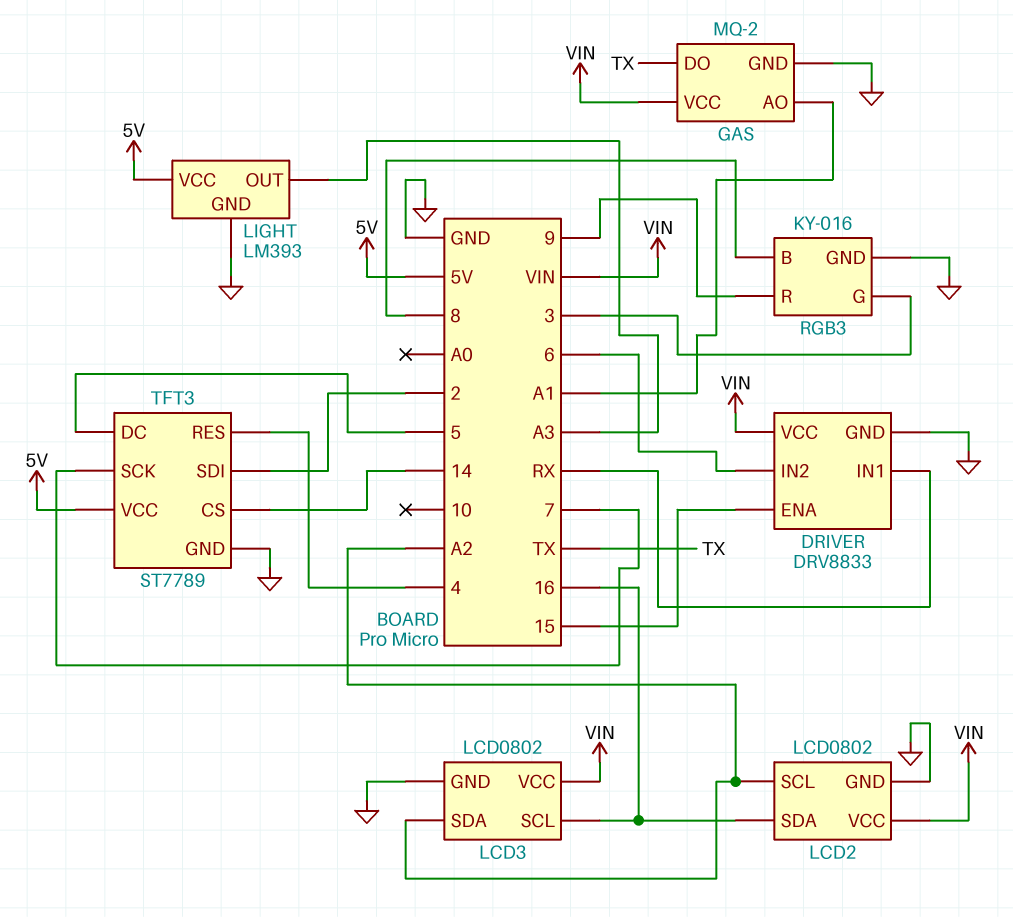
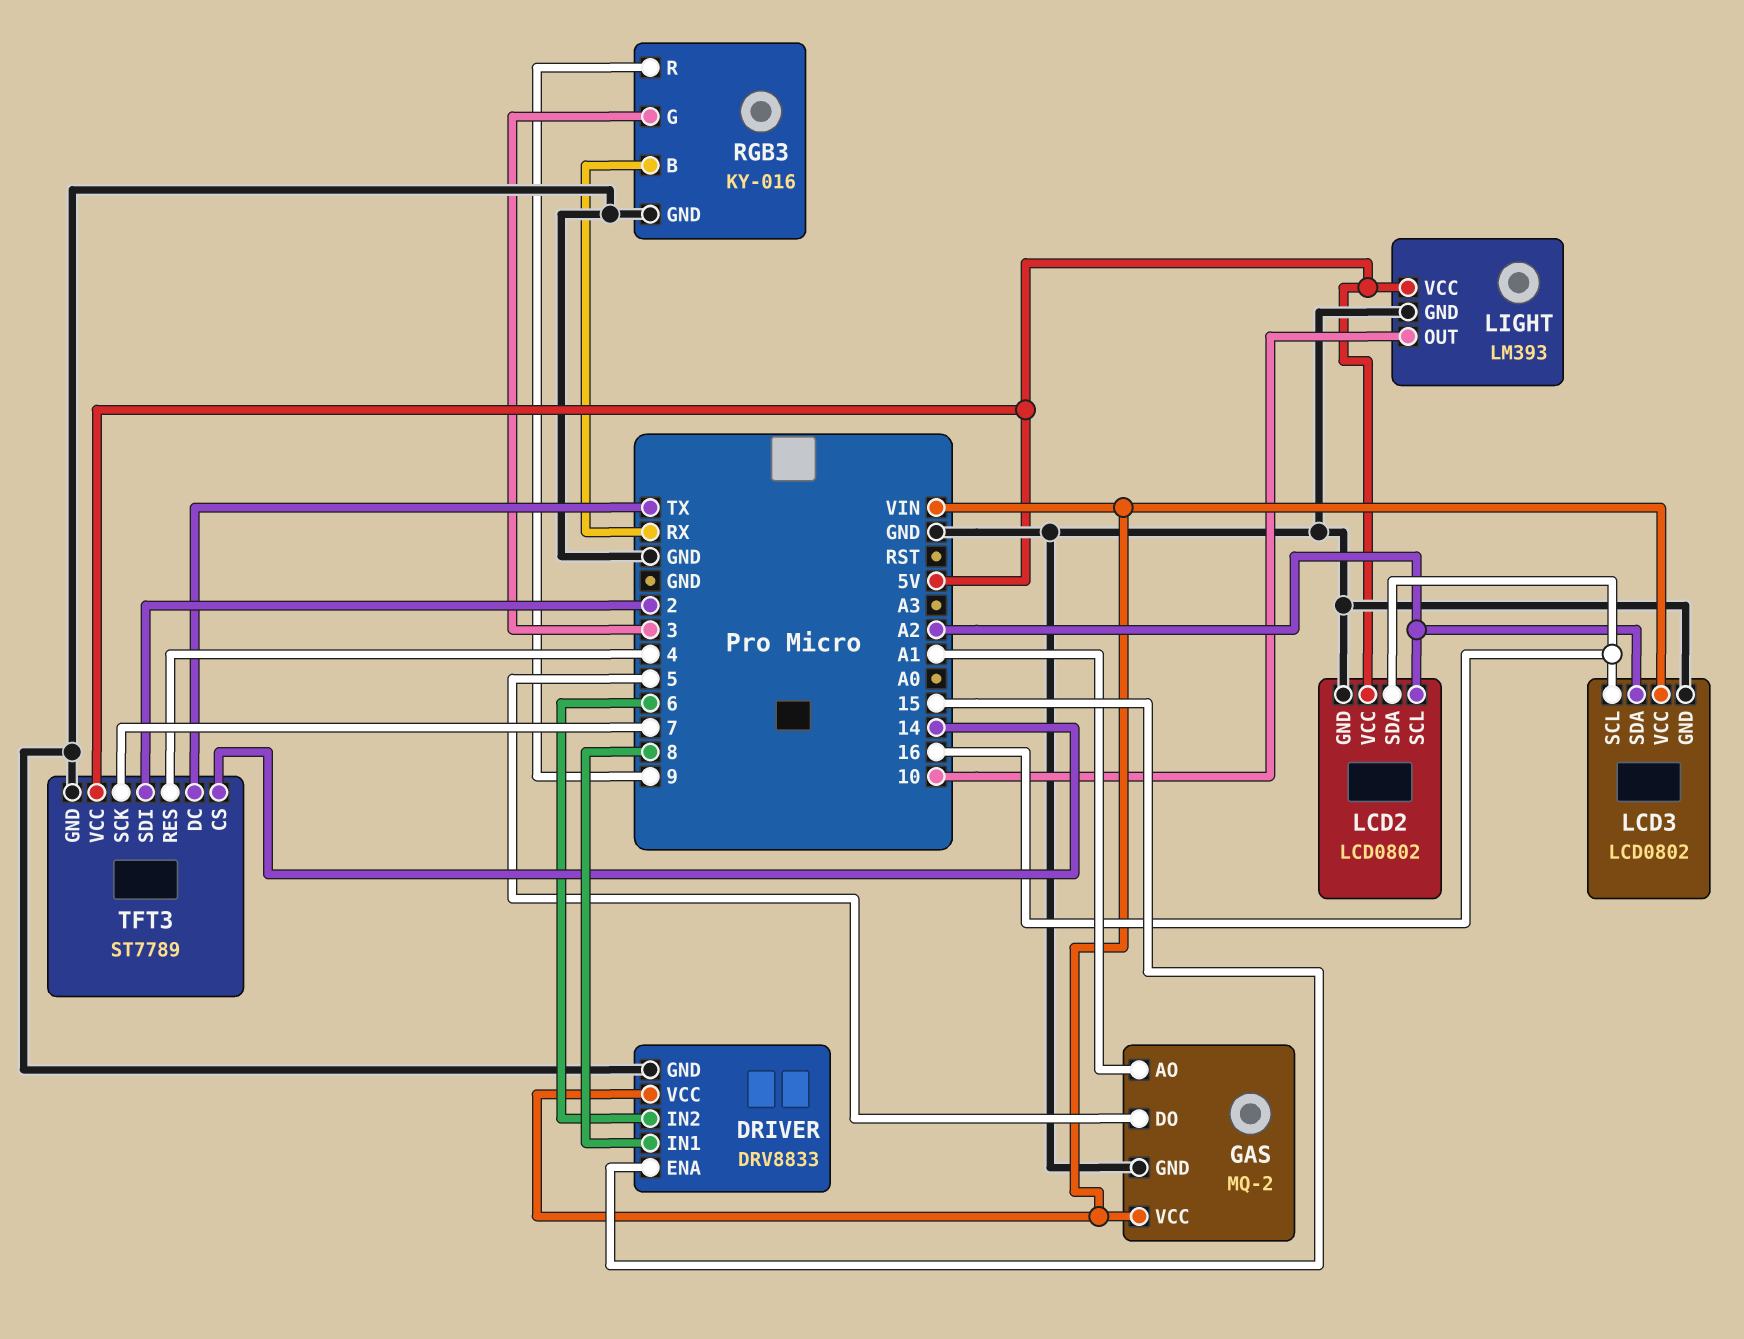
DRIVER pin IN1: RX -> 8
GAS pin DO: TX -> 5
LCD2 pin VCC: VIN -> 5V
LIGHT pin OUT: A3 -> 10
RGB3 pin B: 8 -> RX
TFT3 pin DC: 5 -> TX

